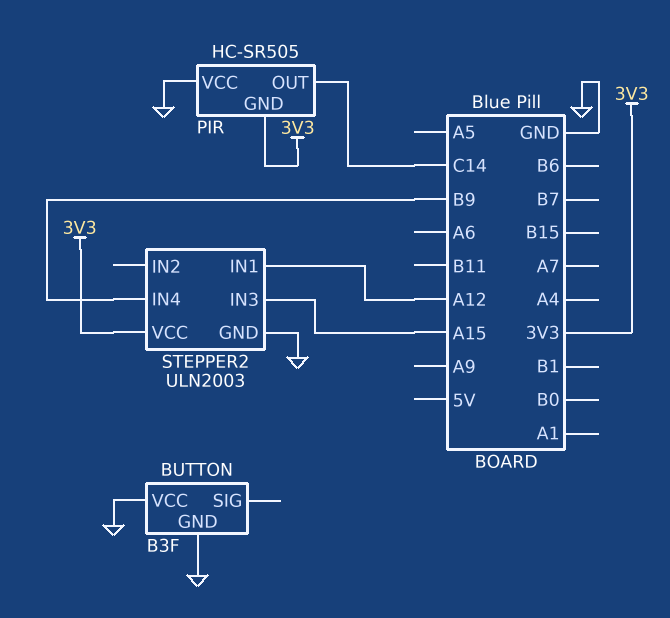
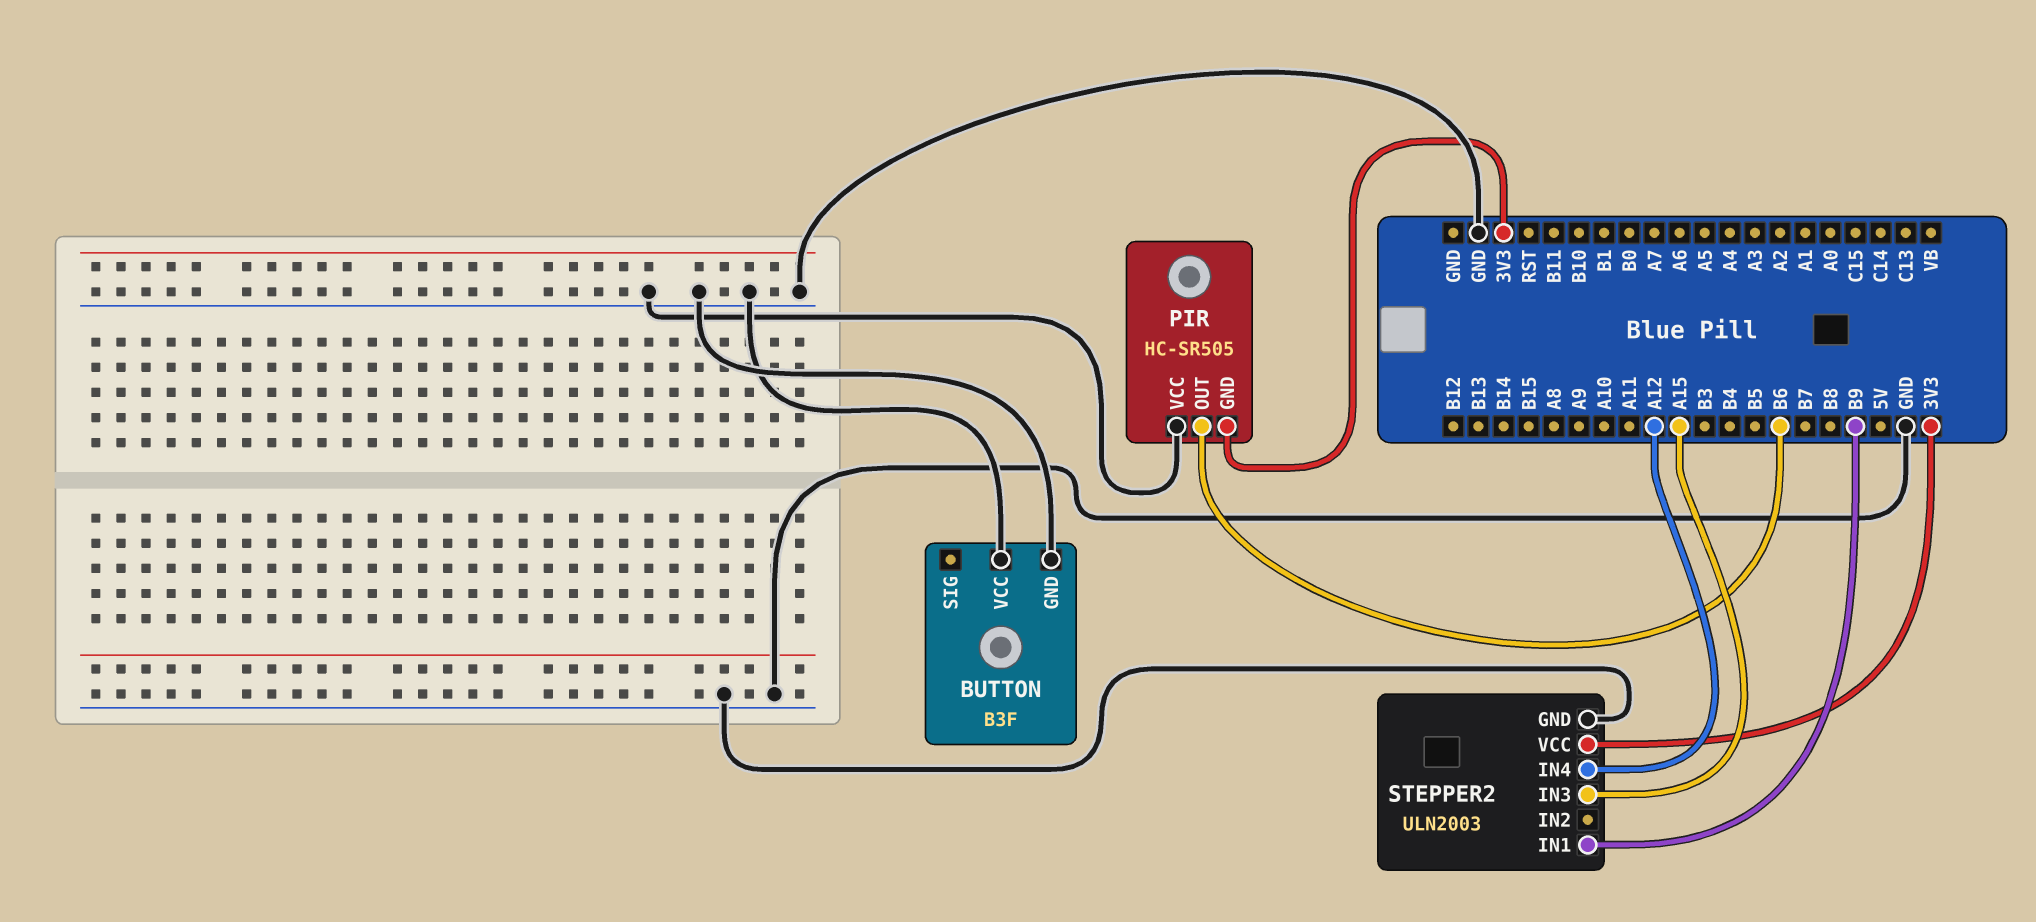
PIR pin OUT: C14 -> B6
STEPPER2 pin IN1: A12 -> B9
STEPPER2 pin IN4: B9 -> A12

